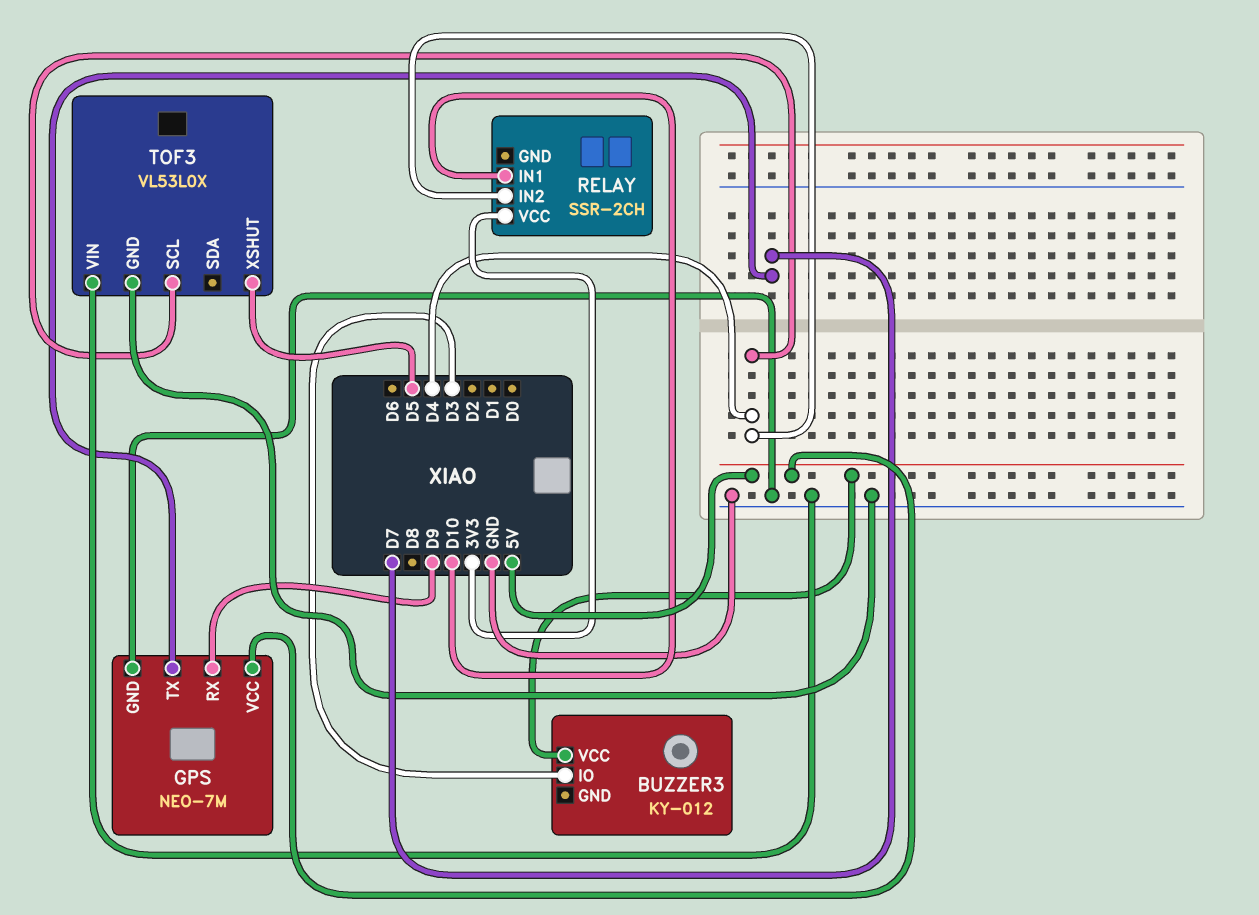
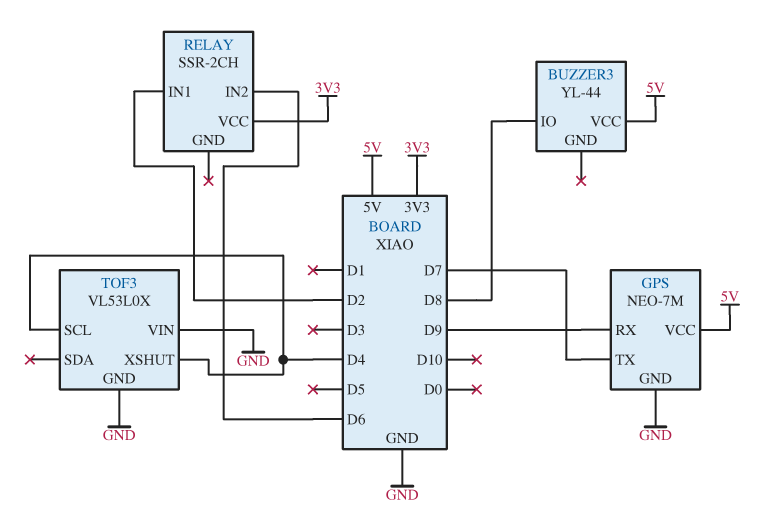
BUZZER3: KY-012 -> YL-44
BUZZER3 pin IO: D3 -> D8
RELAY pin IN1: D10 -> D2
RELAY pin IN2: D4 -> D6
TOF3 pin XSHUT: D5 -> D4

